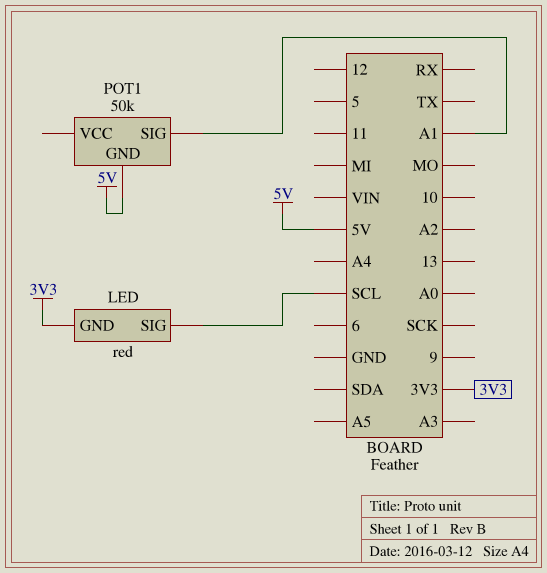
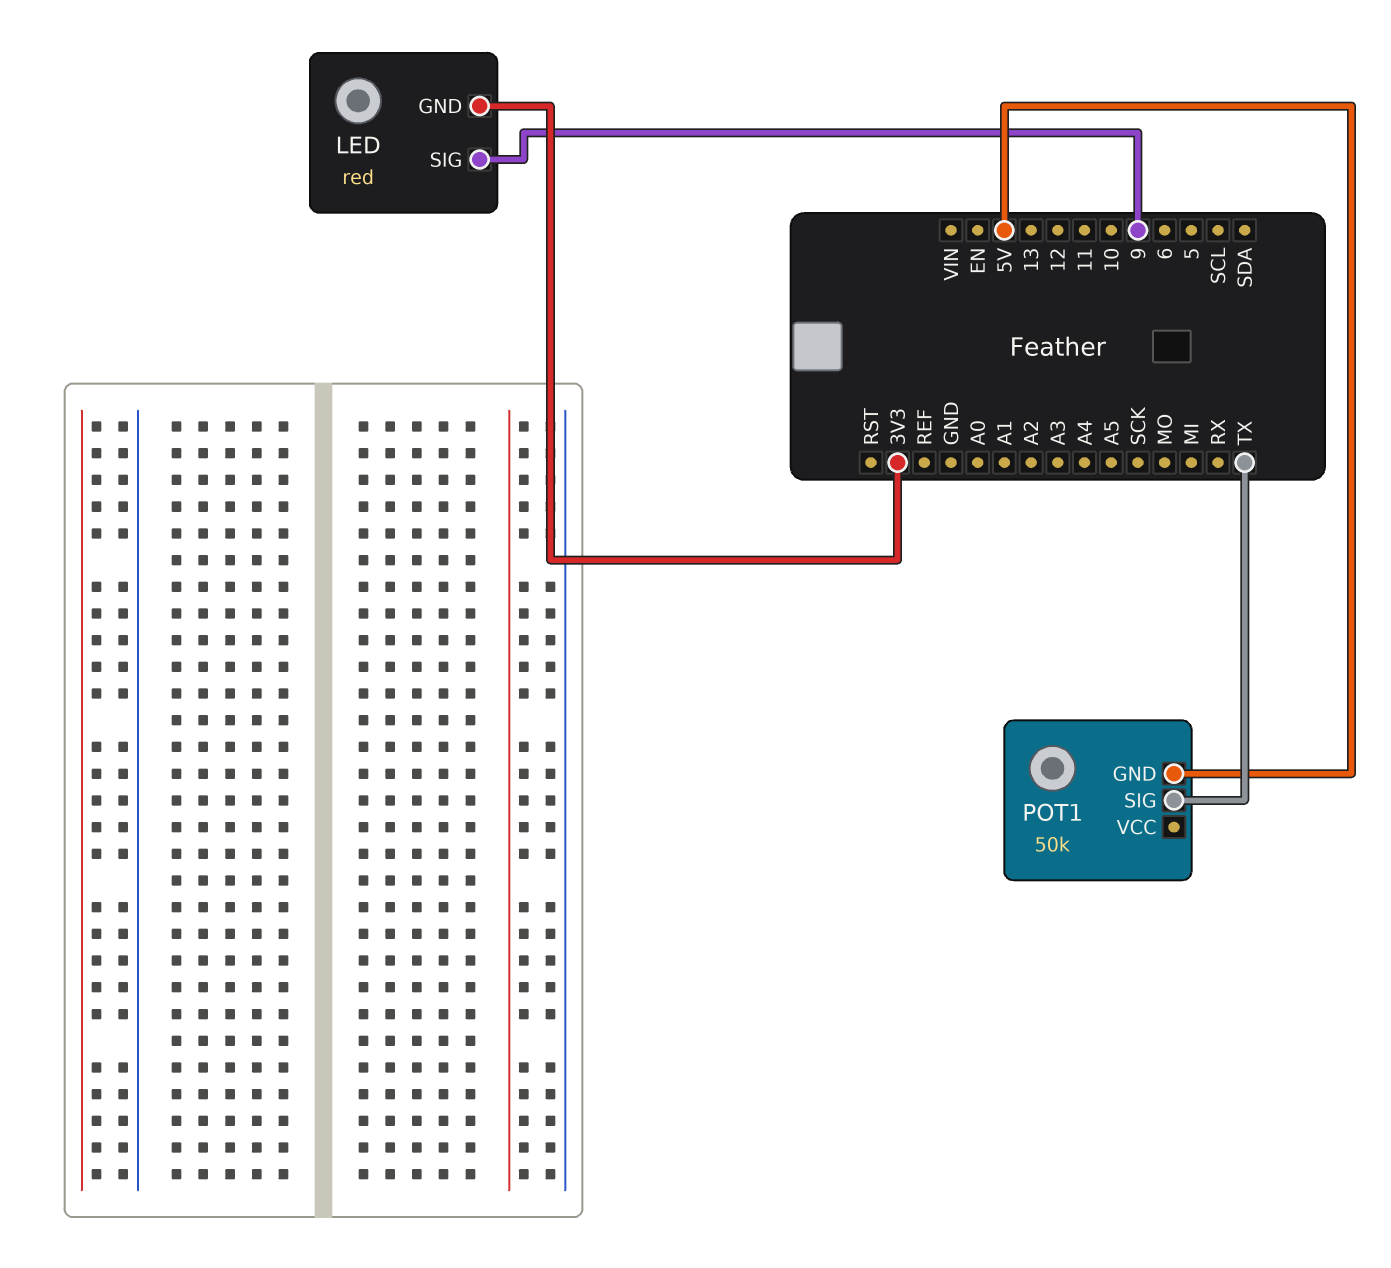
LED pin SIG: SCL -> 9
POT1 pin SIG: A1 -> TX

